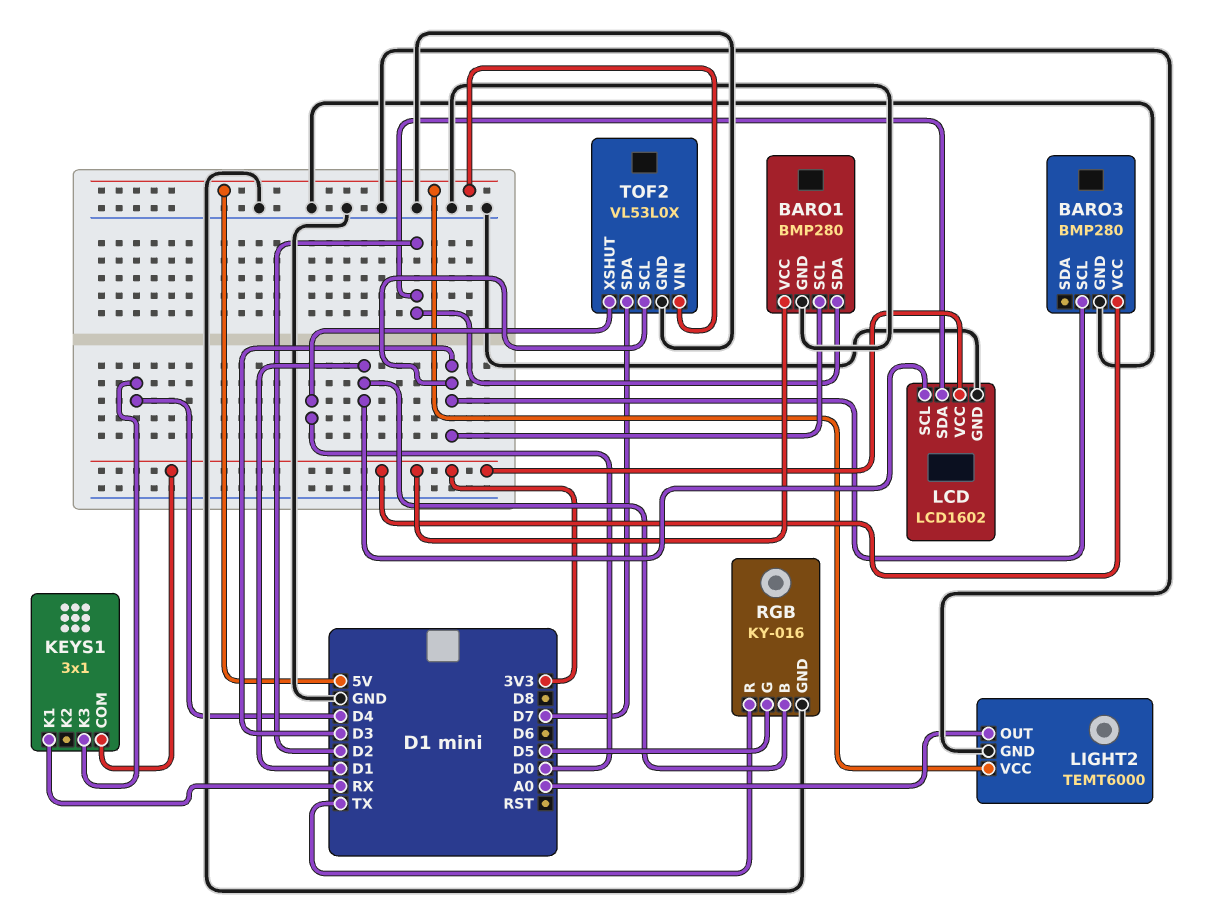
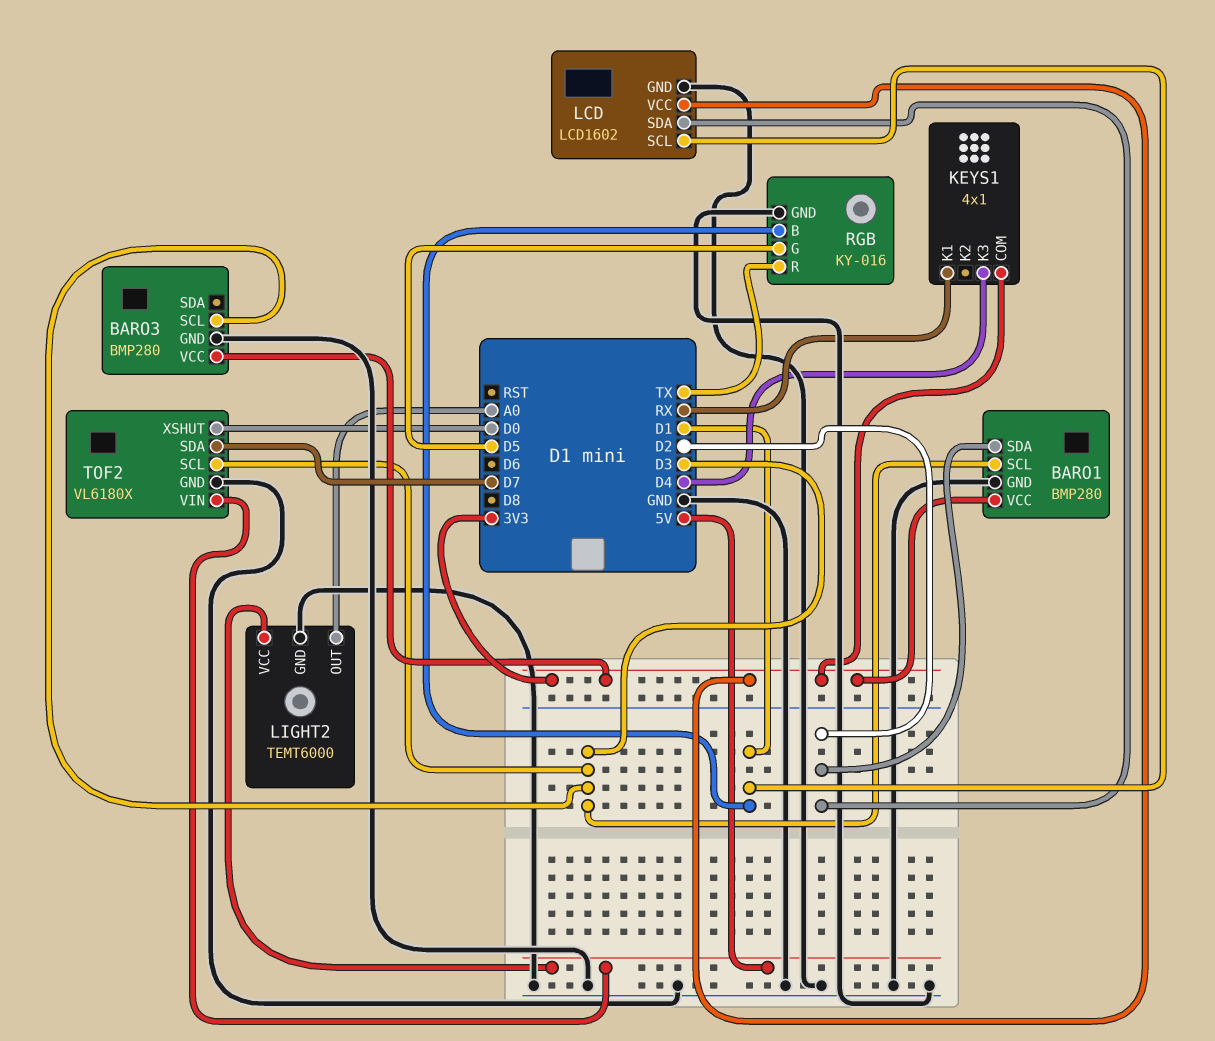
KEYS1: 3x1 -> 4x1
TOF2: VL53L0X -> VL6180X

